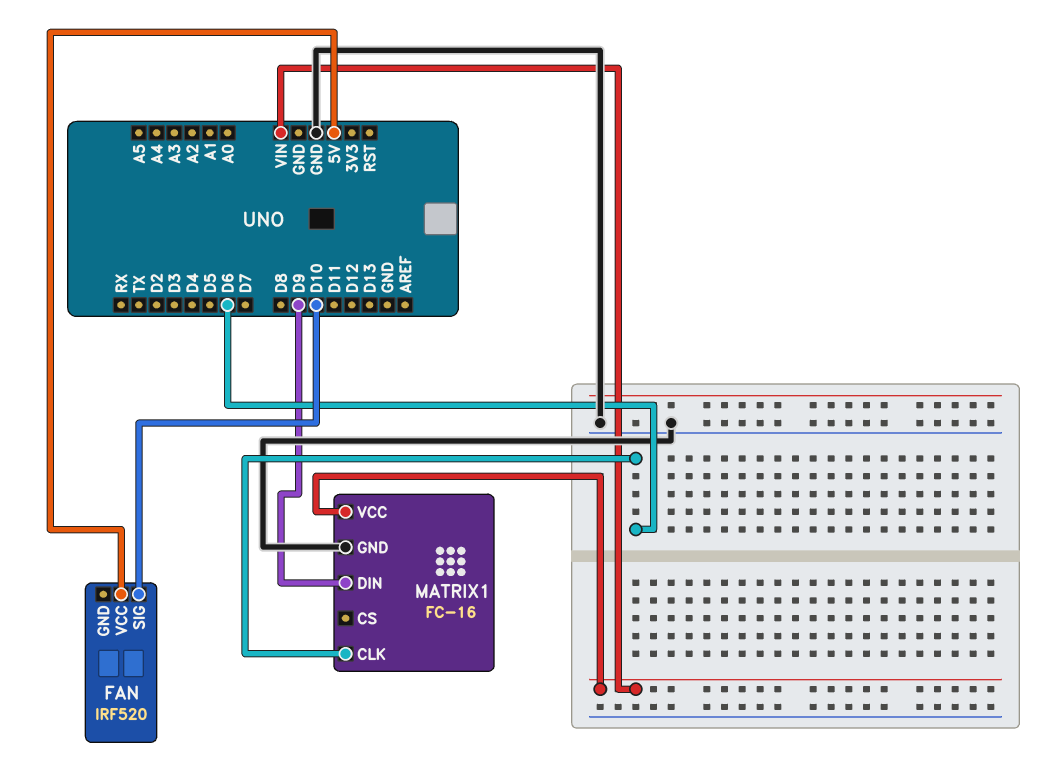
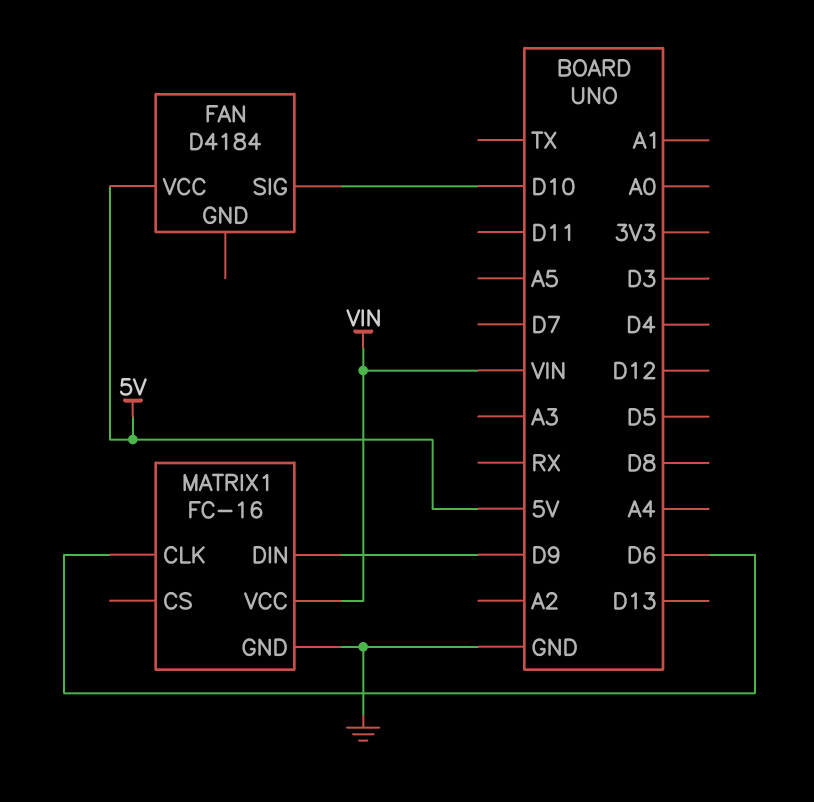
FAN: IRF520 -> D4184

